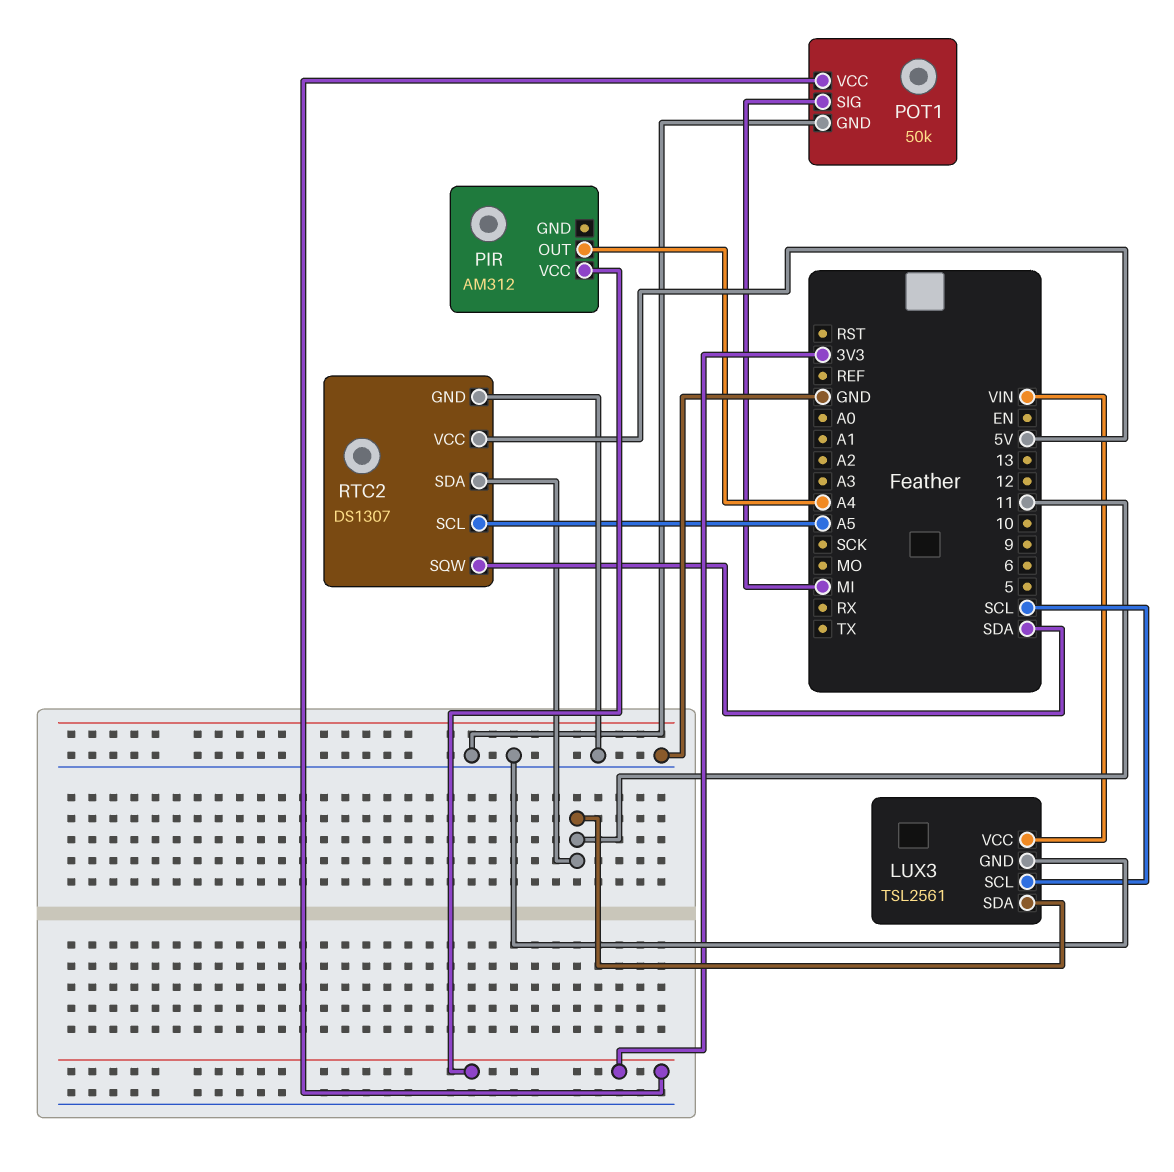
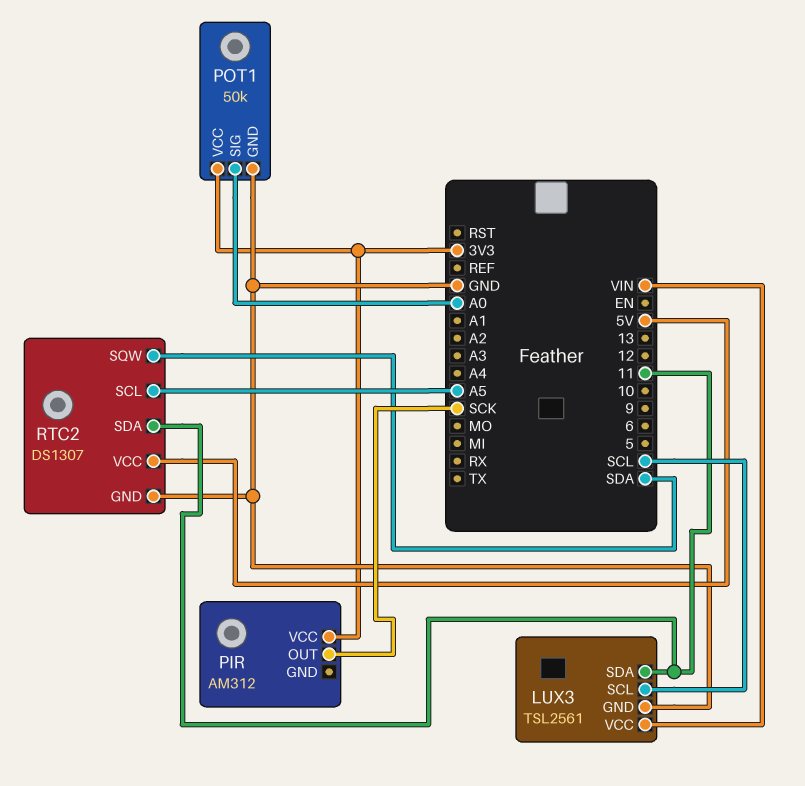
PIR pin OUT: A4 -> SCK
POT1 pin SIG: MI -> A0

